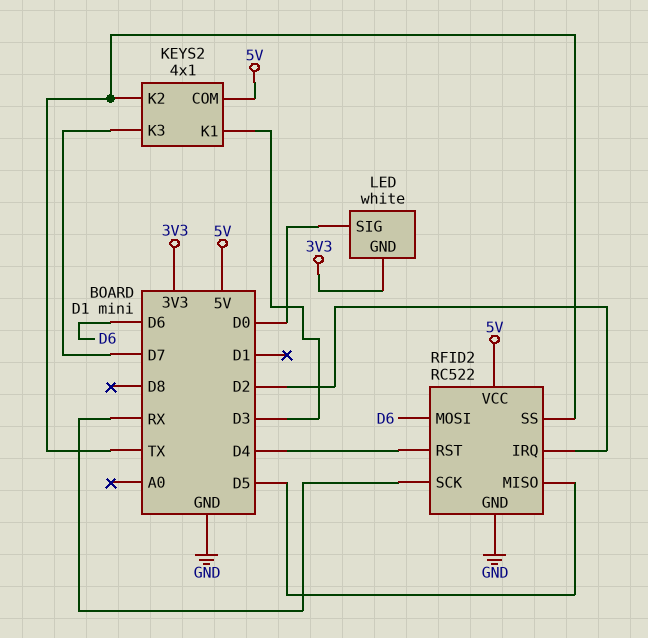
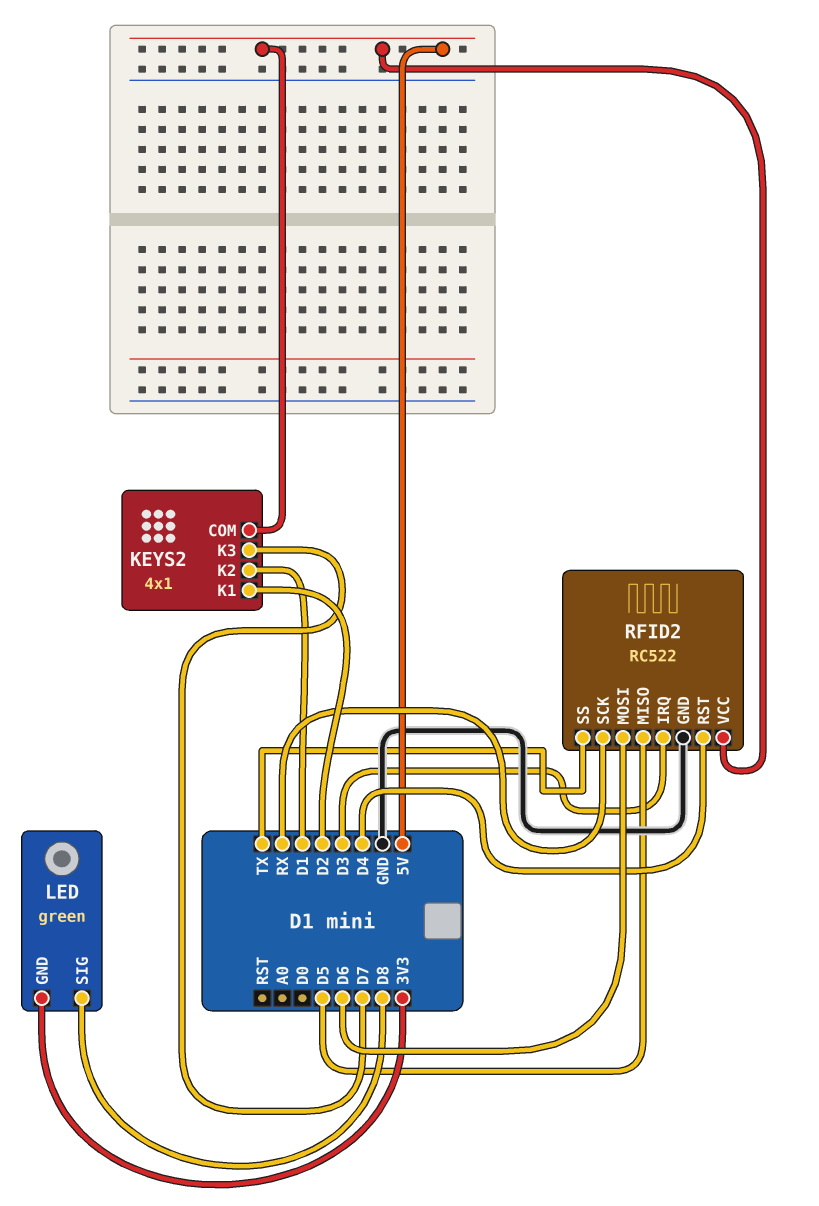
KEYS2 pin K1: D3 -> D2
KEYS2 pin K2: TX -> D1
LED: white -> green
LED pin SIG: D0 -> D8
RFID2 pin IRQ: D2 -> D3

